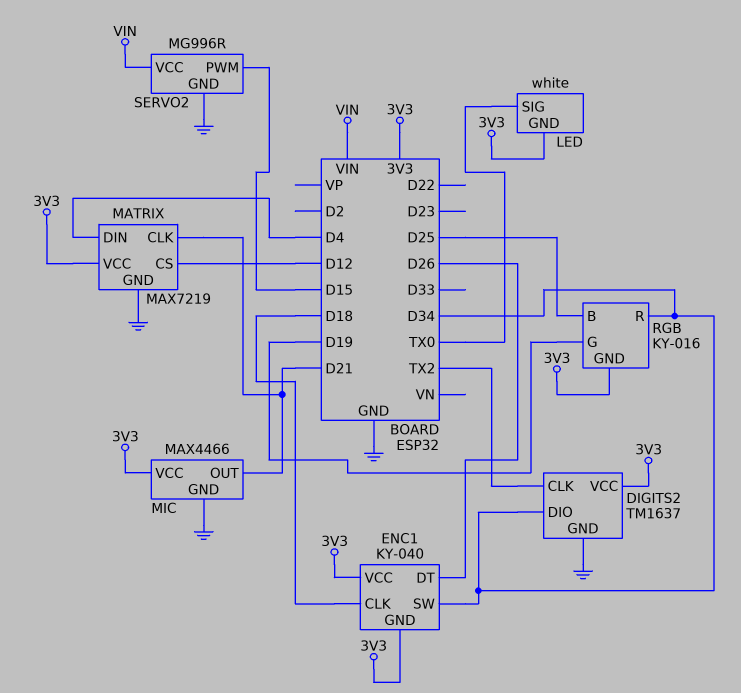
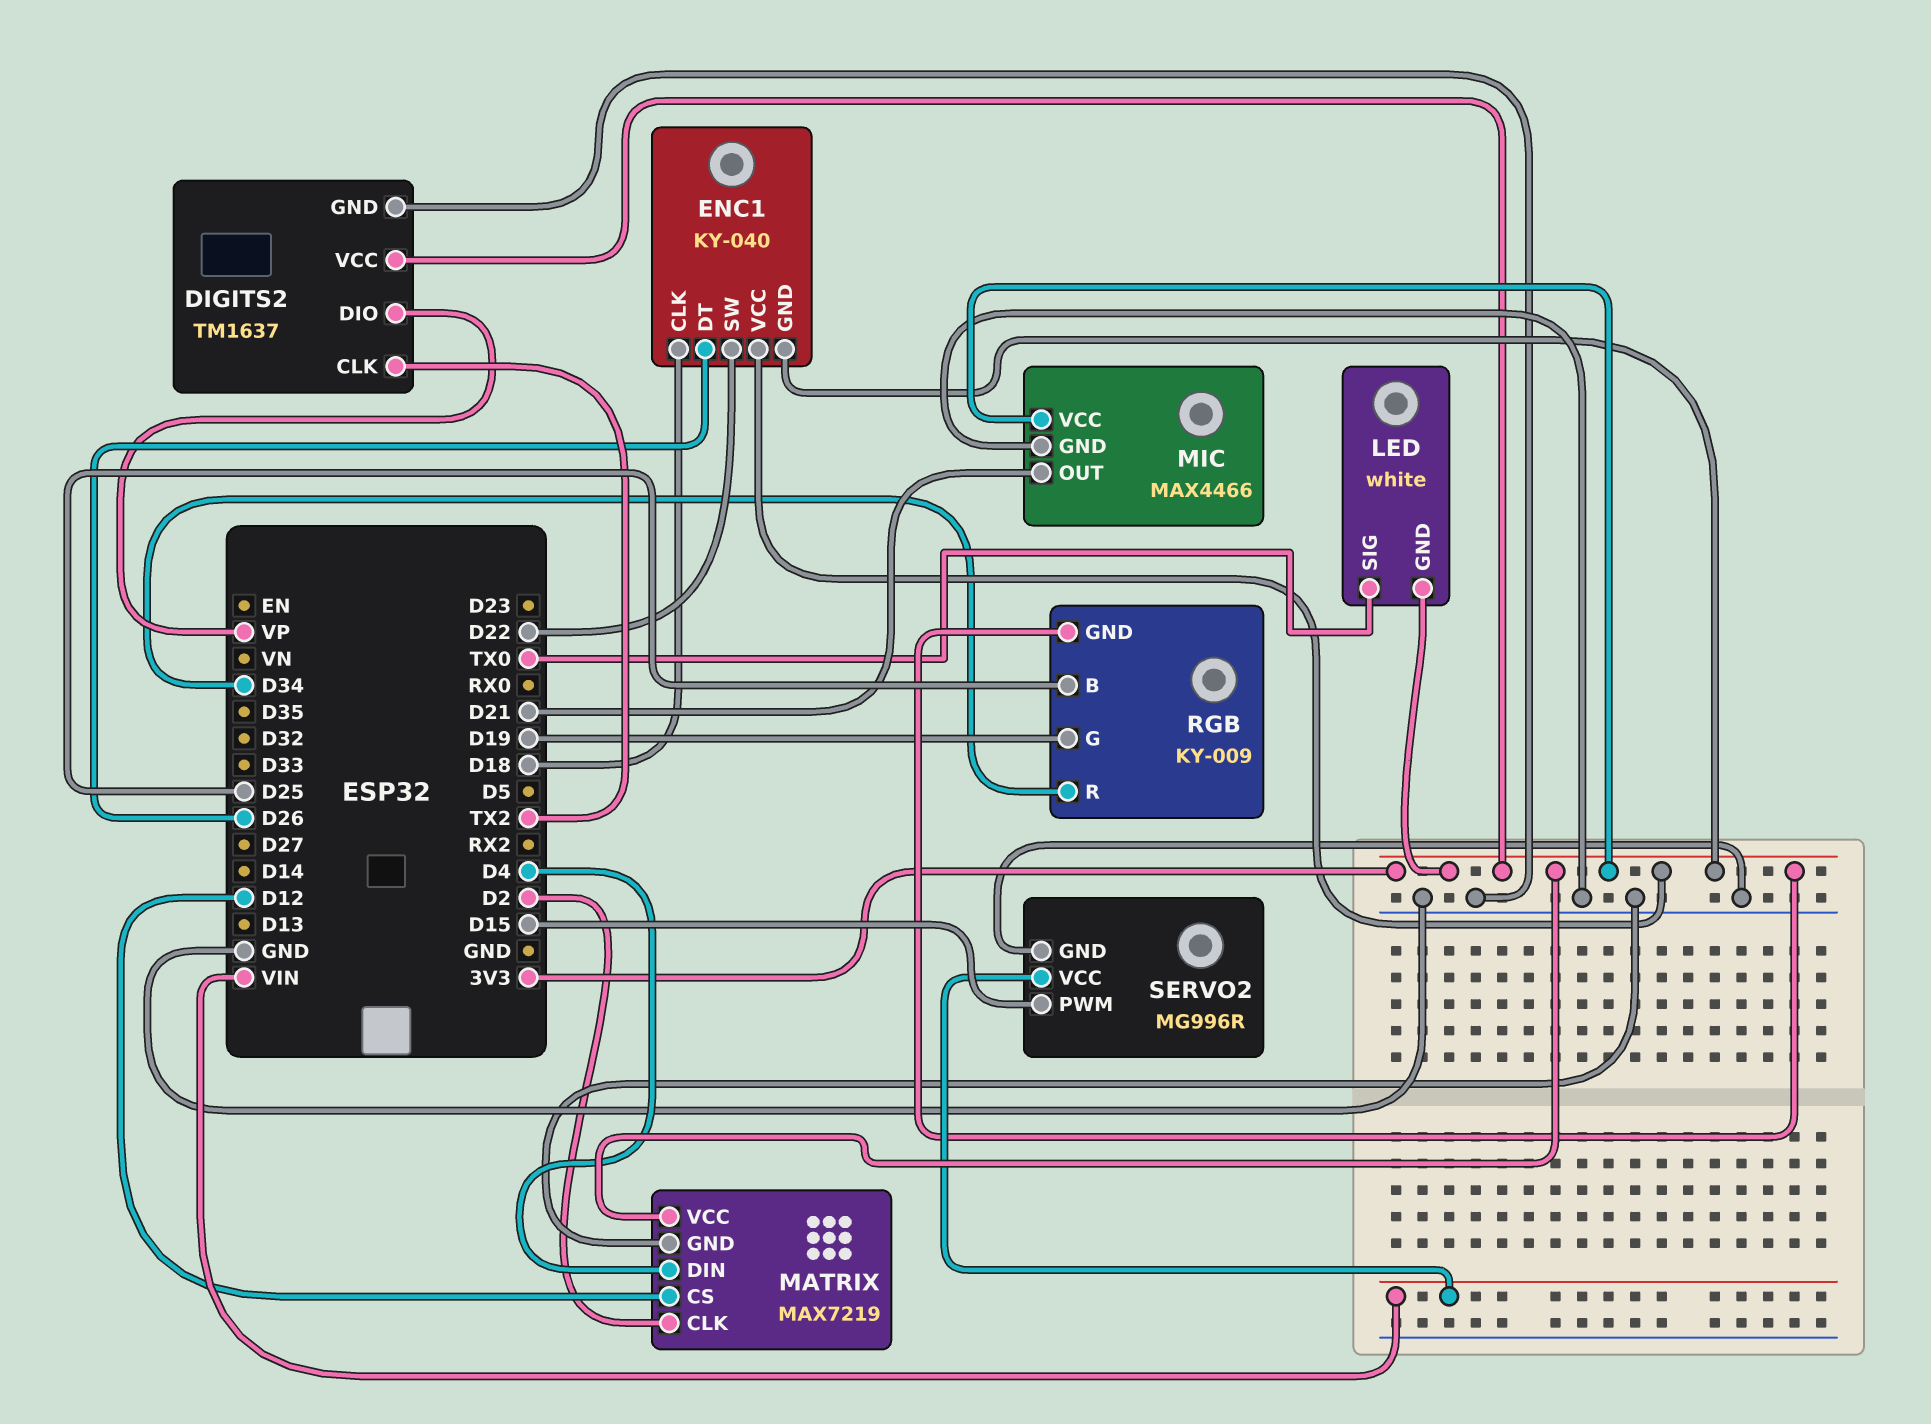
DIGITS2 pin DIO: D34 -> VP
ENC1 pin SW: D34 -> D22
MATRIX pin CLK: D21 -> D2
RGB: KY-016 -> KY-009

